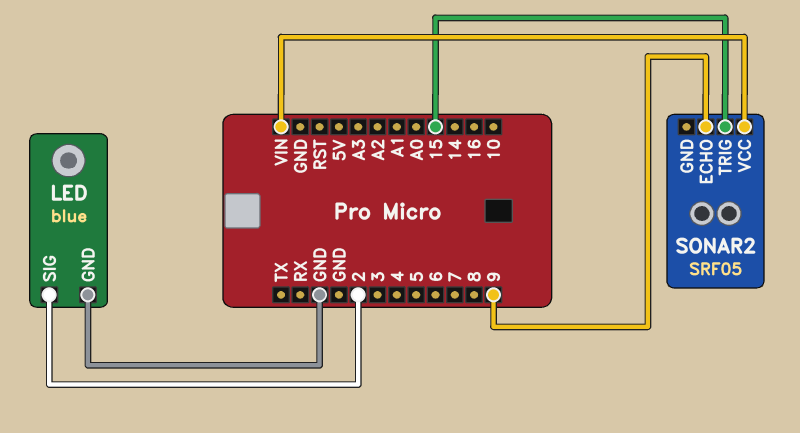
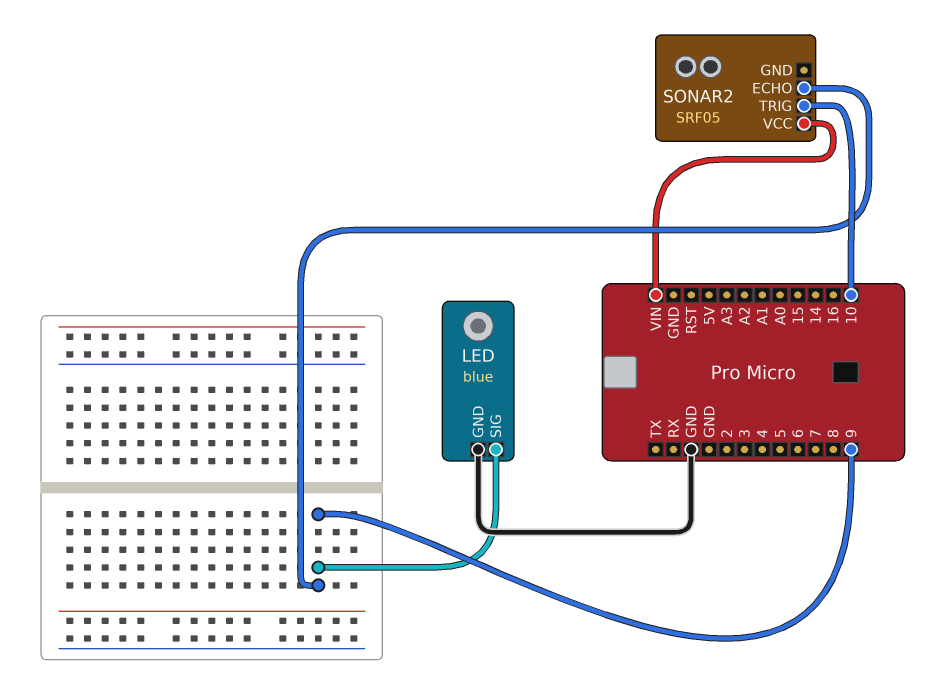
LED pin SIG: 2 -> 9
SONAR2 pin TRIG: 15 -> 10

